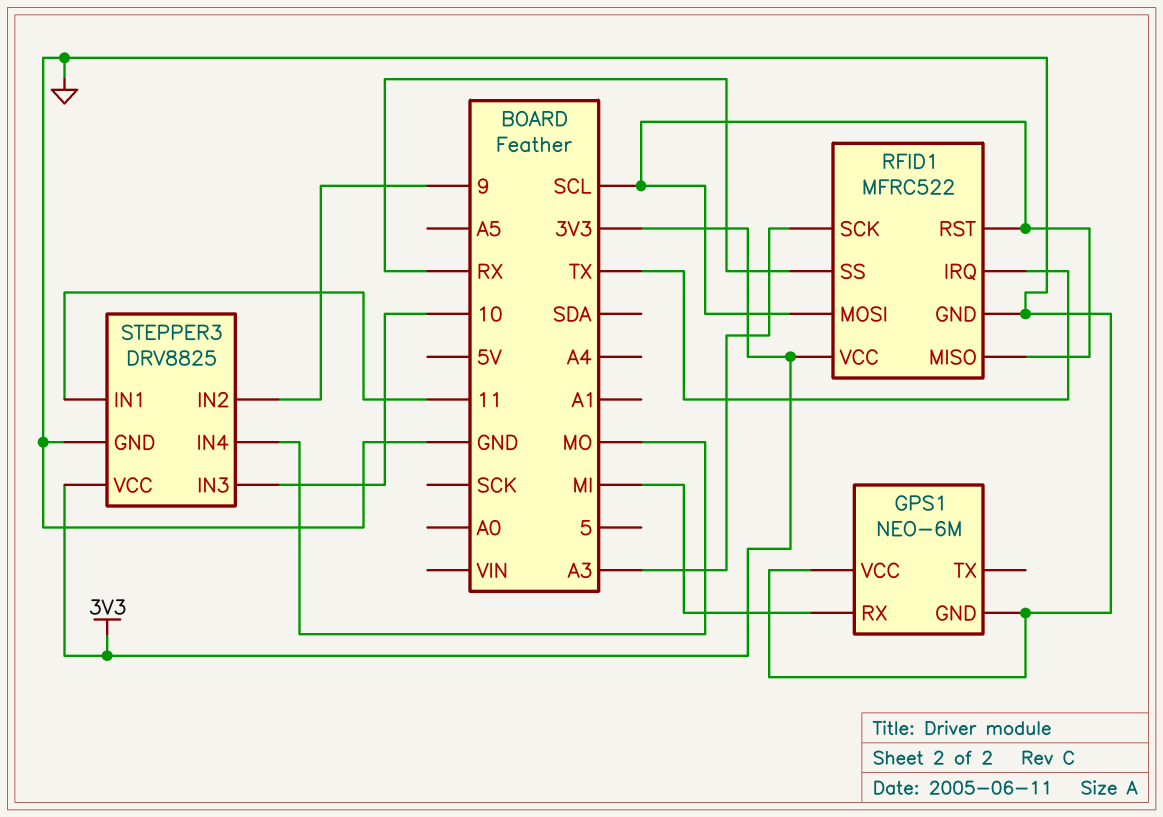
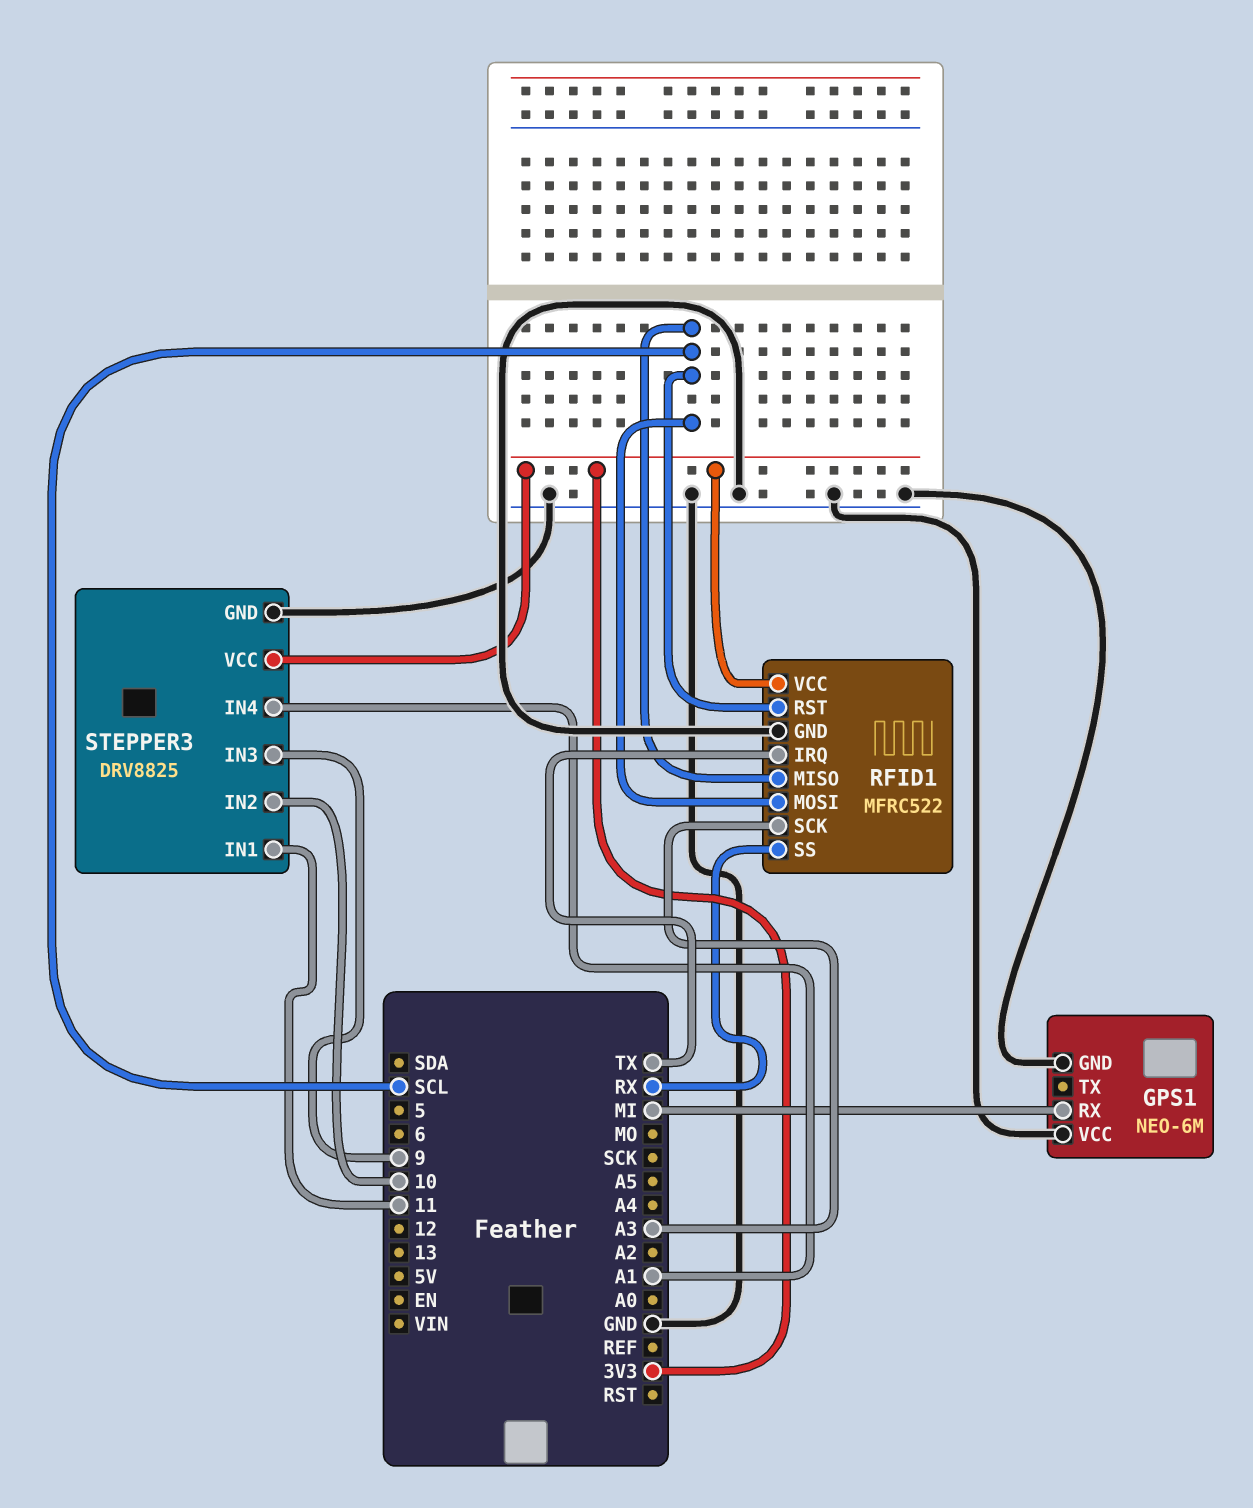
STEPPER3 pin IN2: 9 -> 10
STEPPER3 pin IN3: 10 -> 9
STEPPER3 pin IN4: MO -> A1

